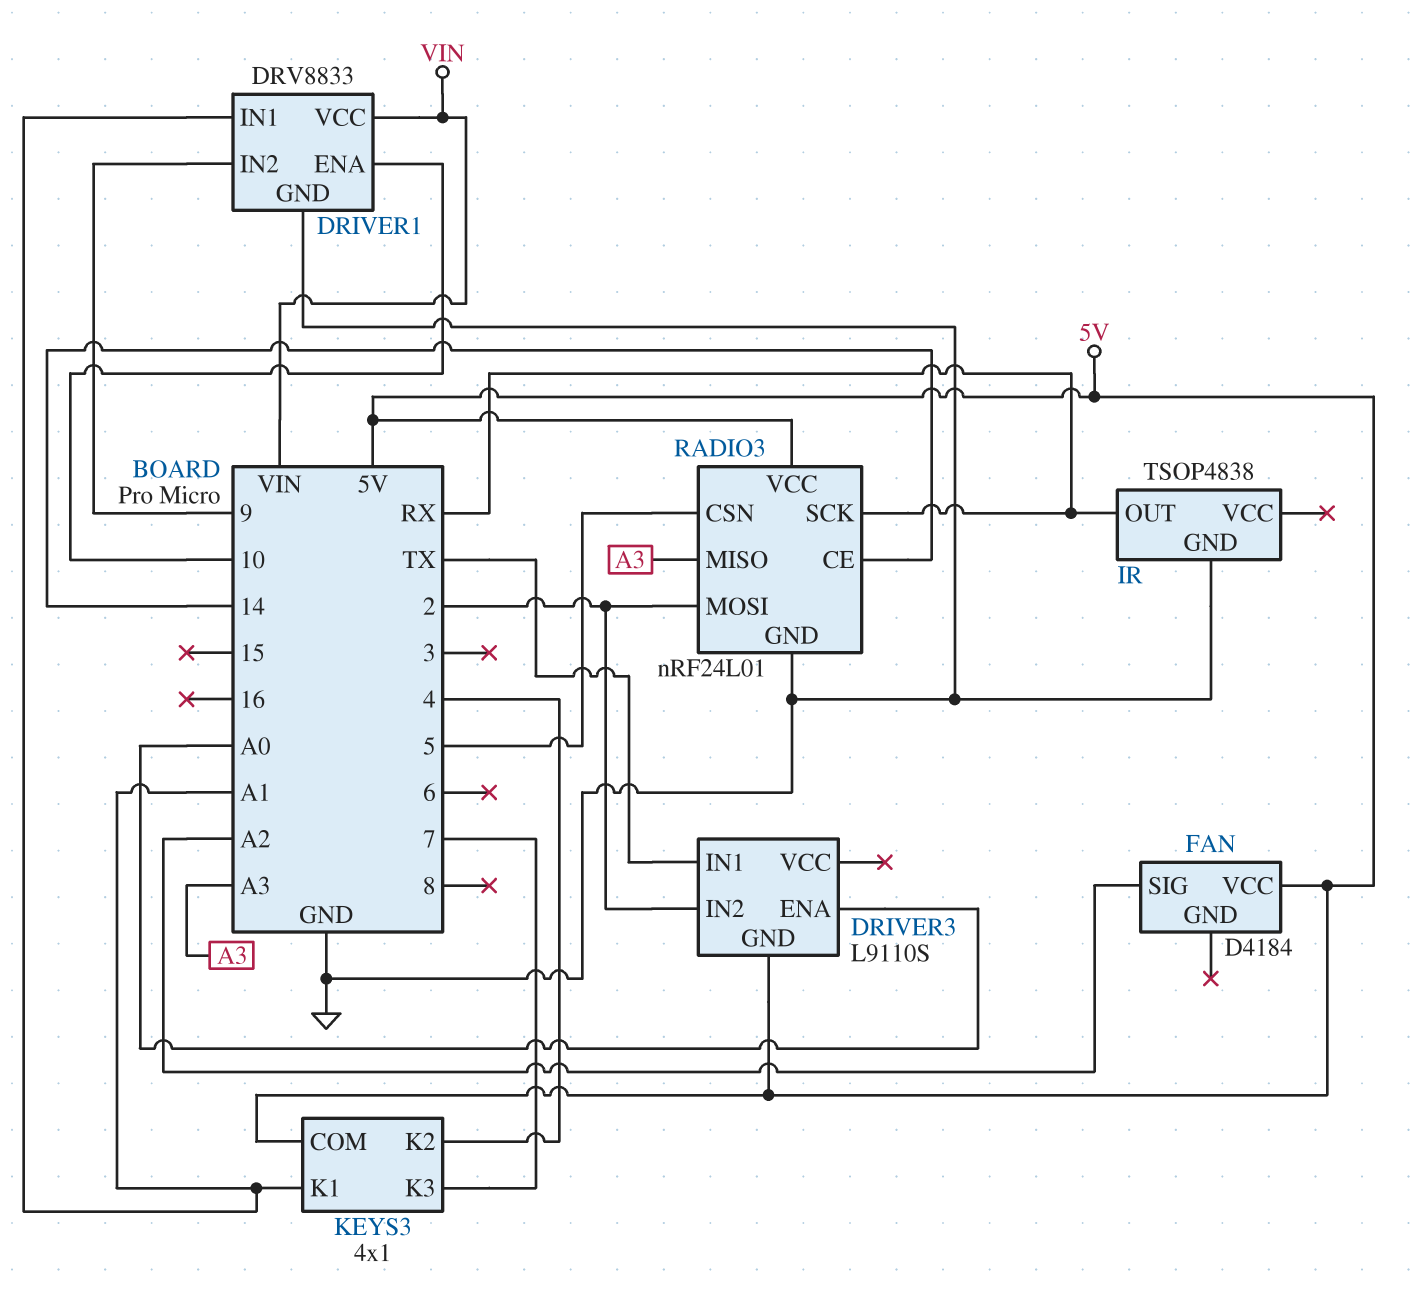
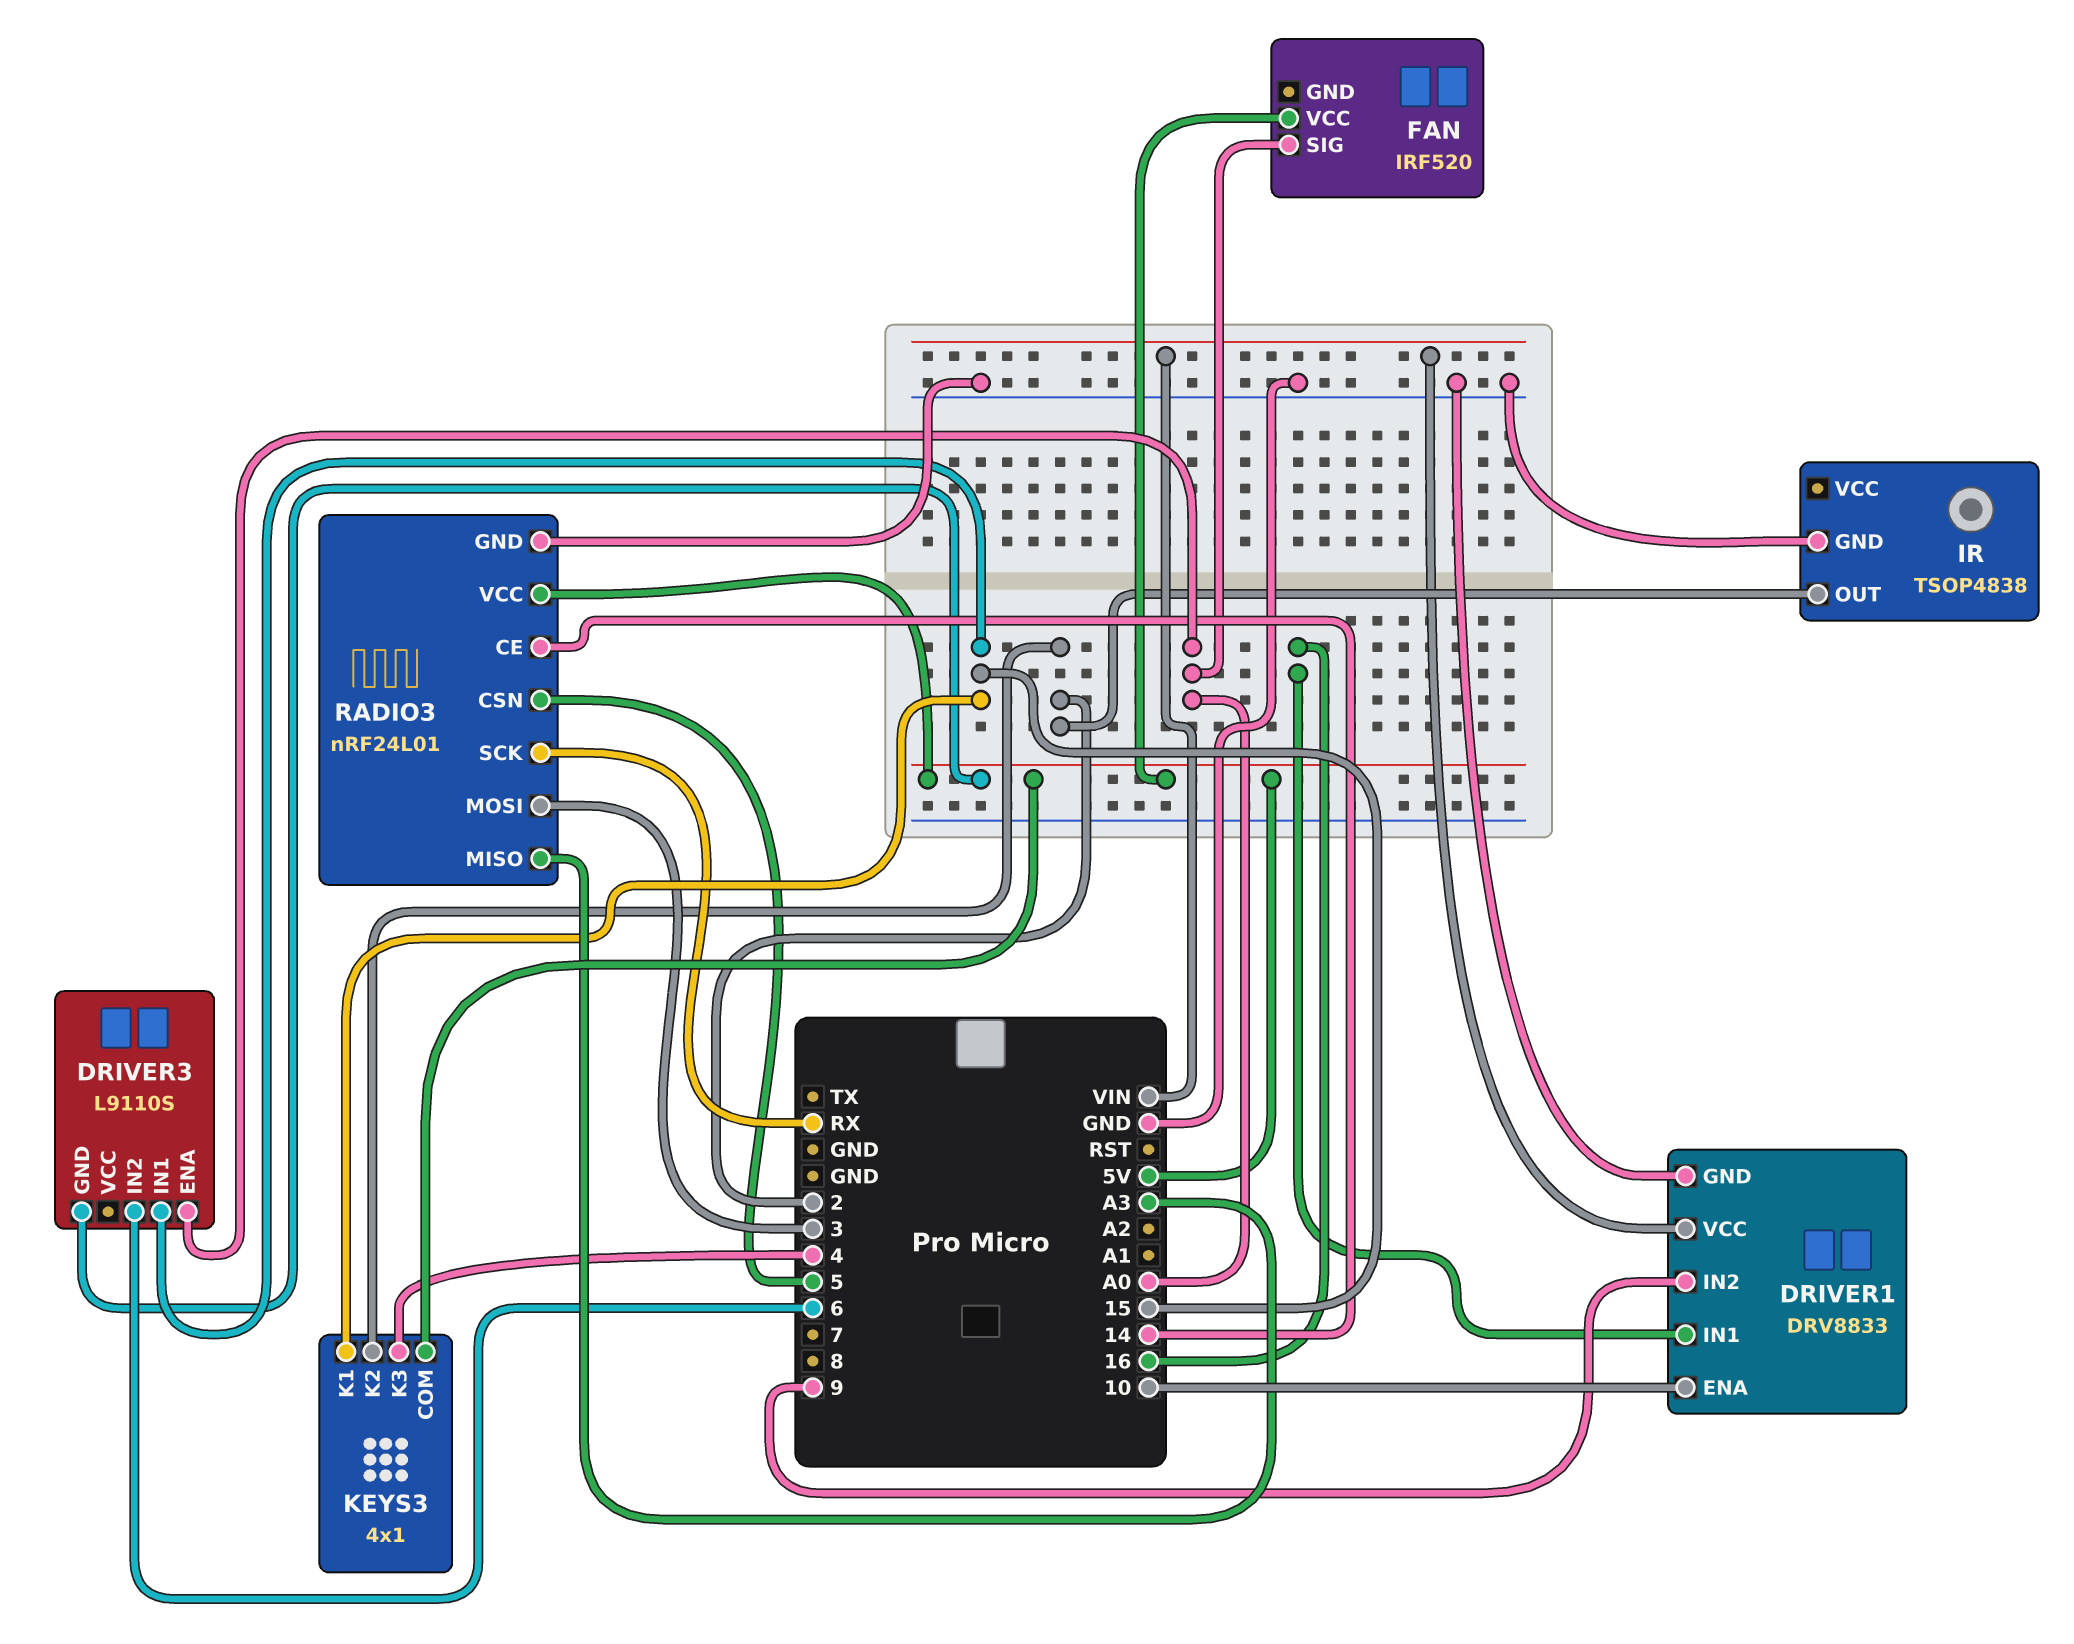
DRIVER1 pin IN1: A1 -> 16
DRIVER3 pin IN1: TX -> 15
DRIVER3 pin IN2: 2 -> 6
FAN: D4184 -> IRF520
FAN pin SIG: A2 -> A0
IR pin OUT: RX -> 2
KEYS3 pin K1: A1 -> 15
KEYS3 pin K2: 4 -> 2
KEYS3 pin K3: 7 -> 4
RADIO3 pin MOSI: 2 -> 3

